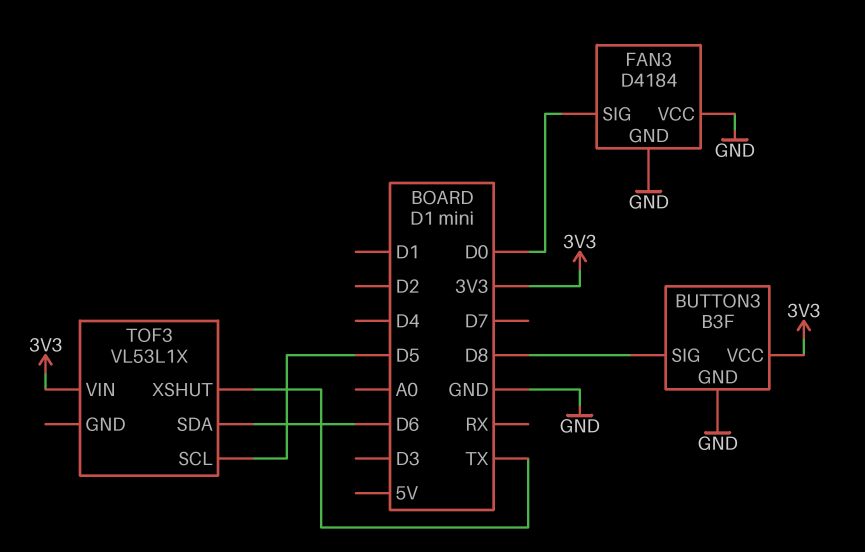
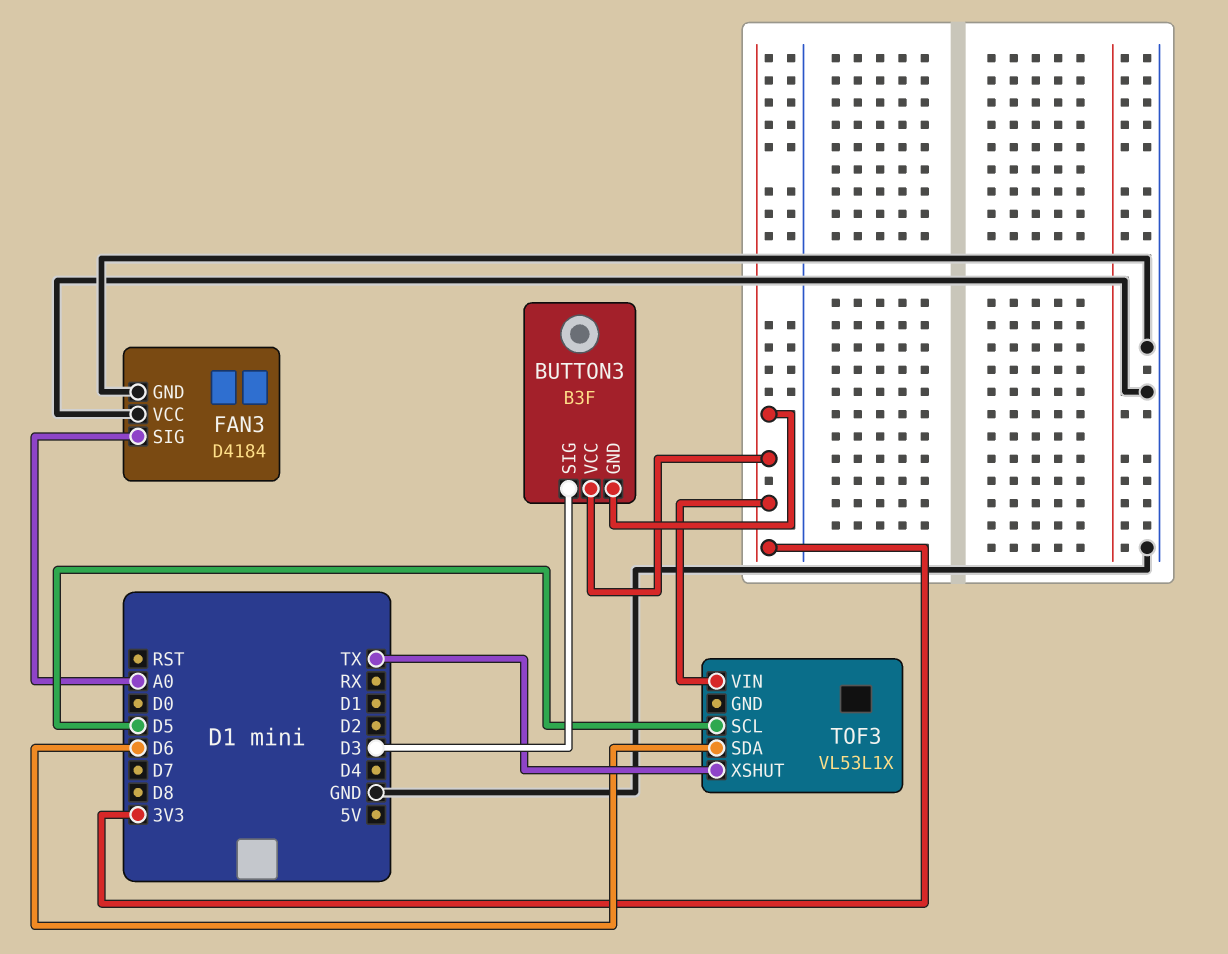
BUTTON3 pin GND: GND -> 3V3
BUTTON3 pin SIG: D8 -> D3
FAN3 pin SIG: D0 -> A0

